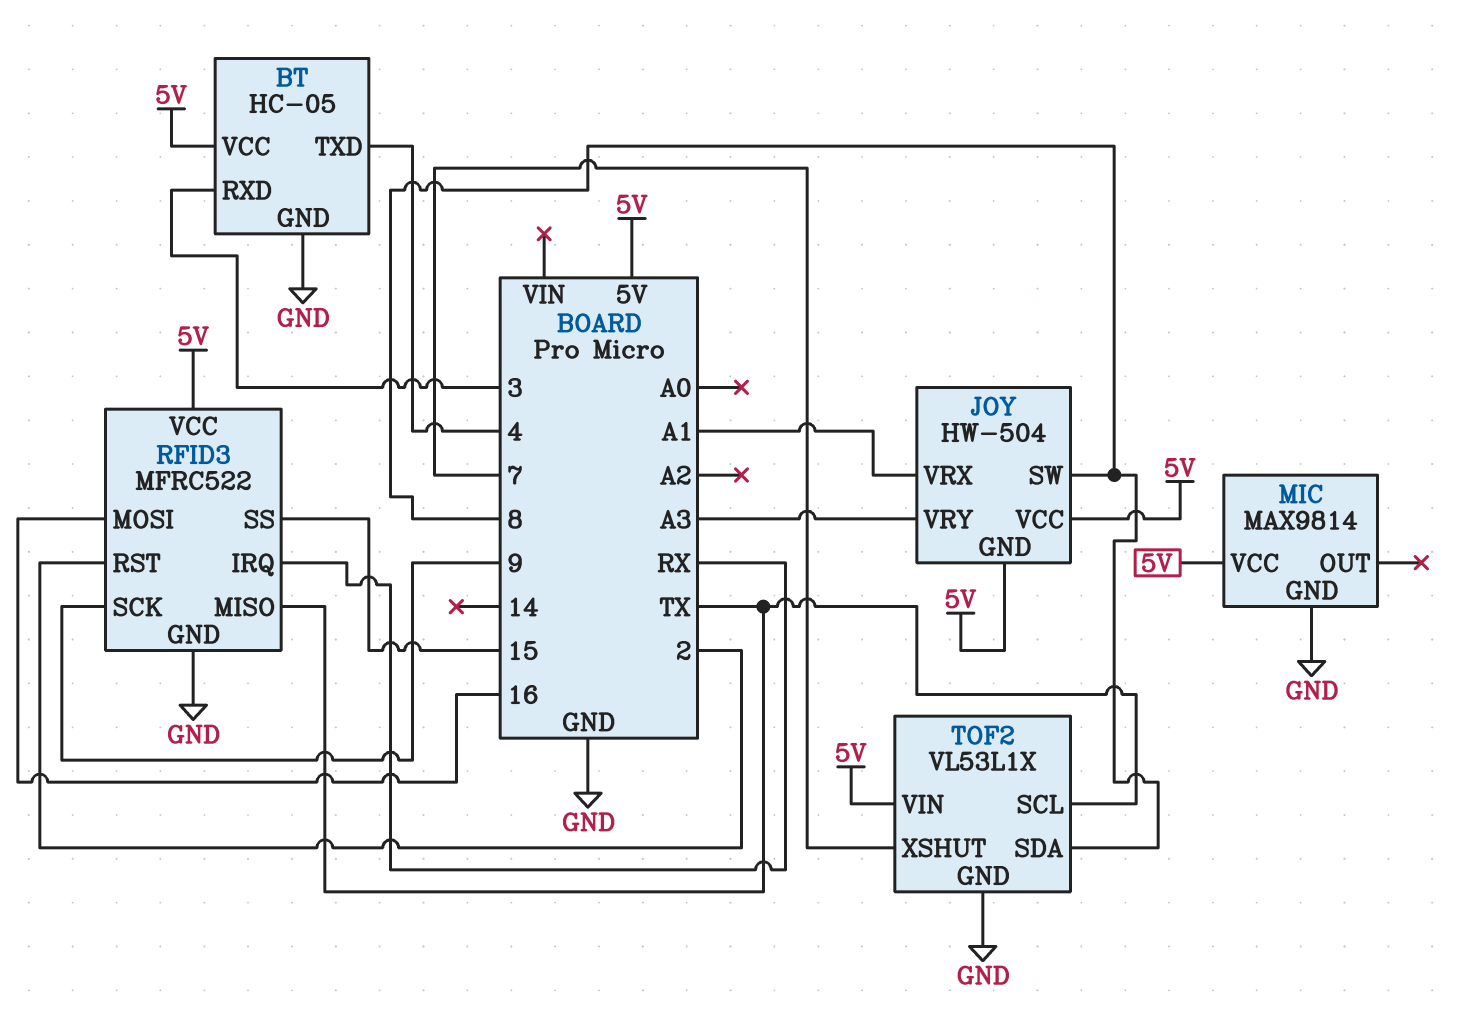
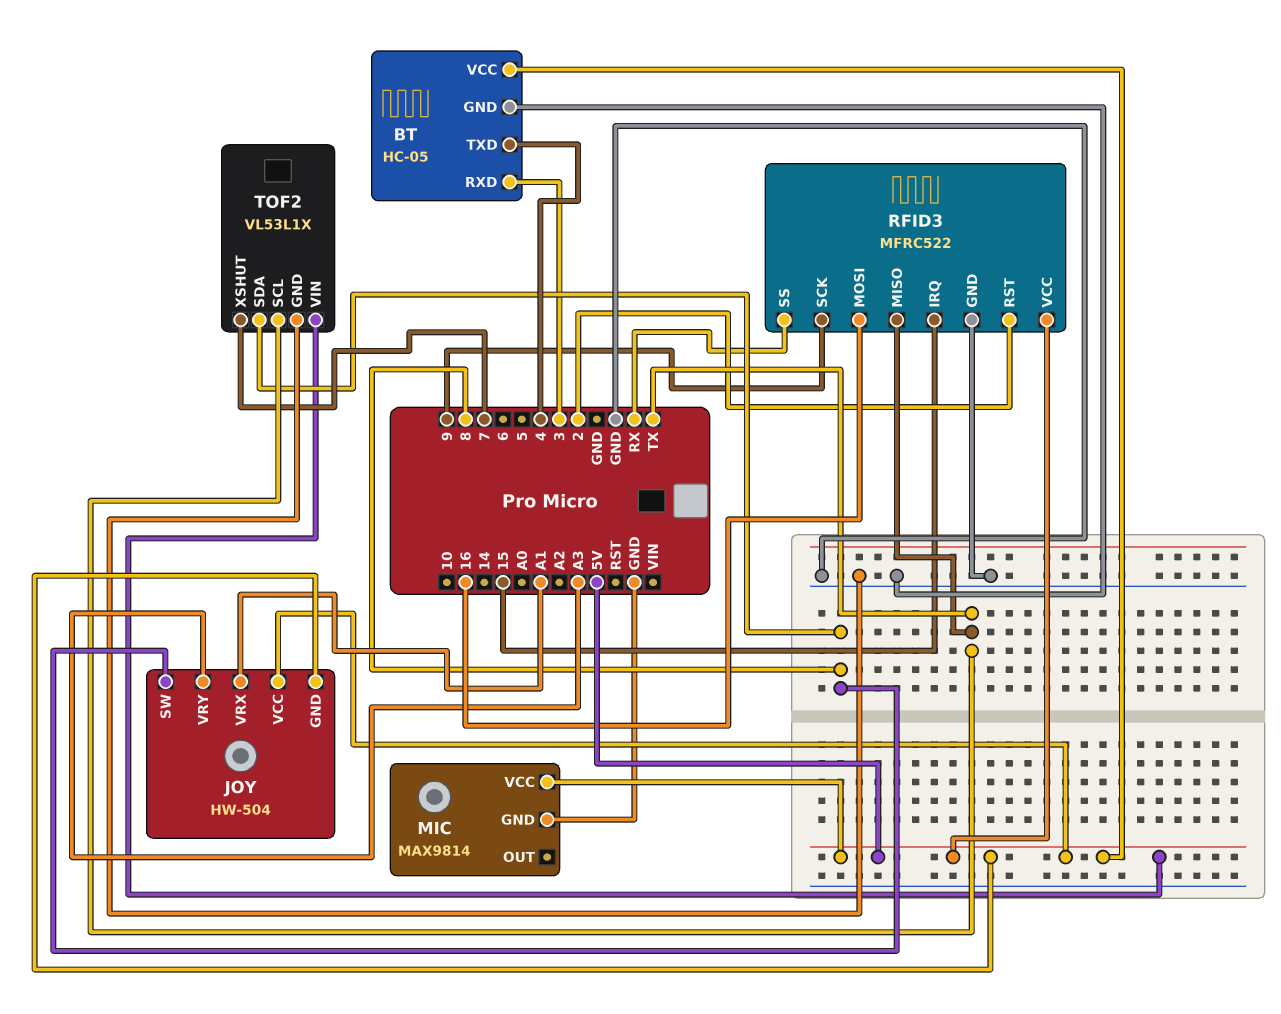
RFID3 pin IRQ: RX -> 15
RFID3 pin SS: 15 -> RX

